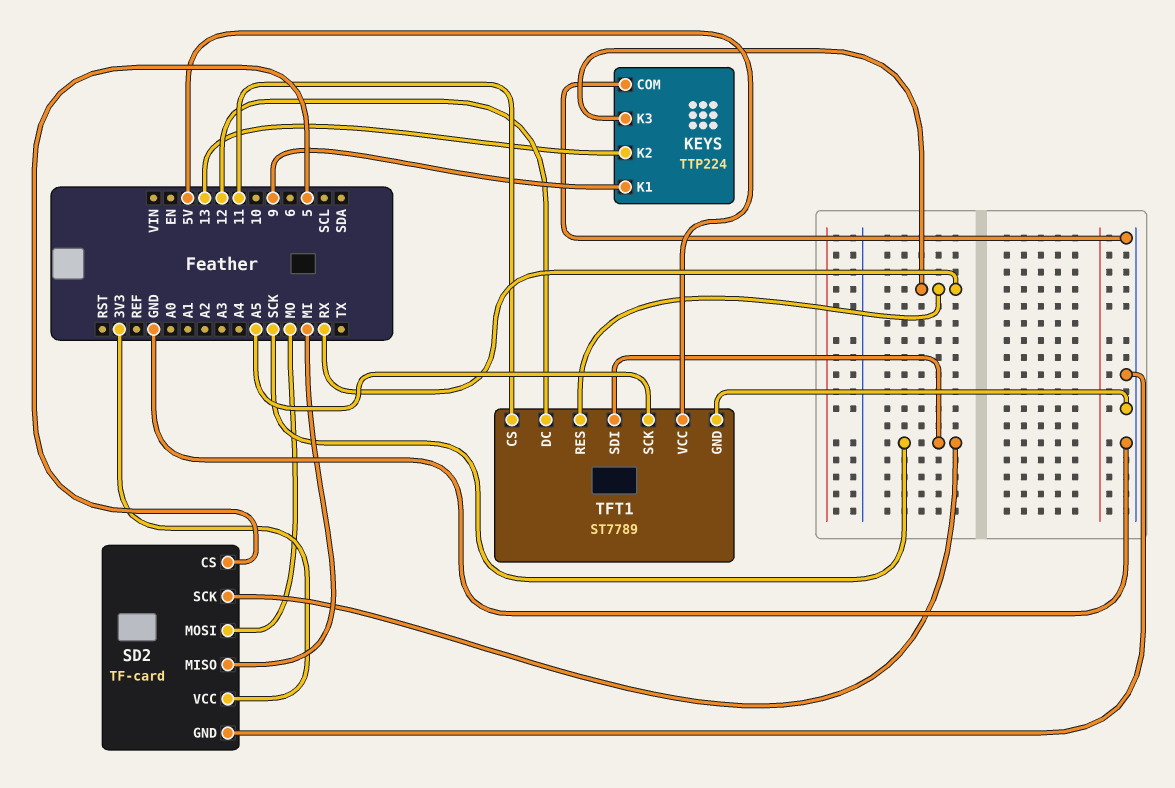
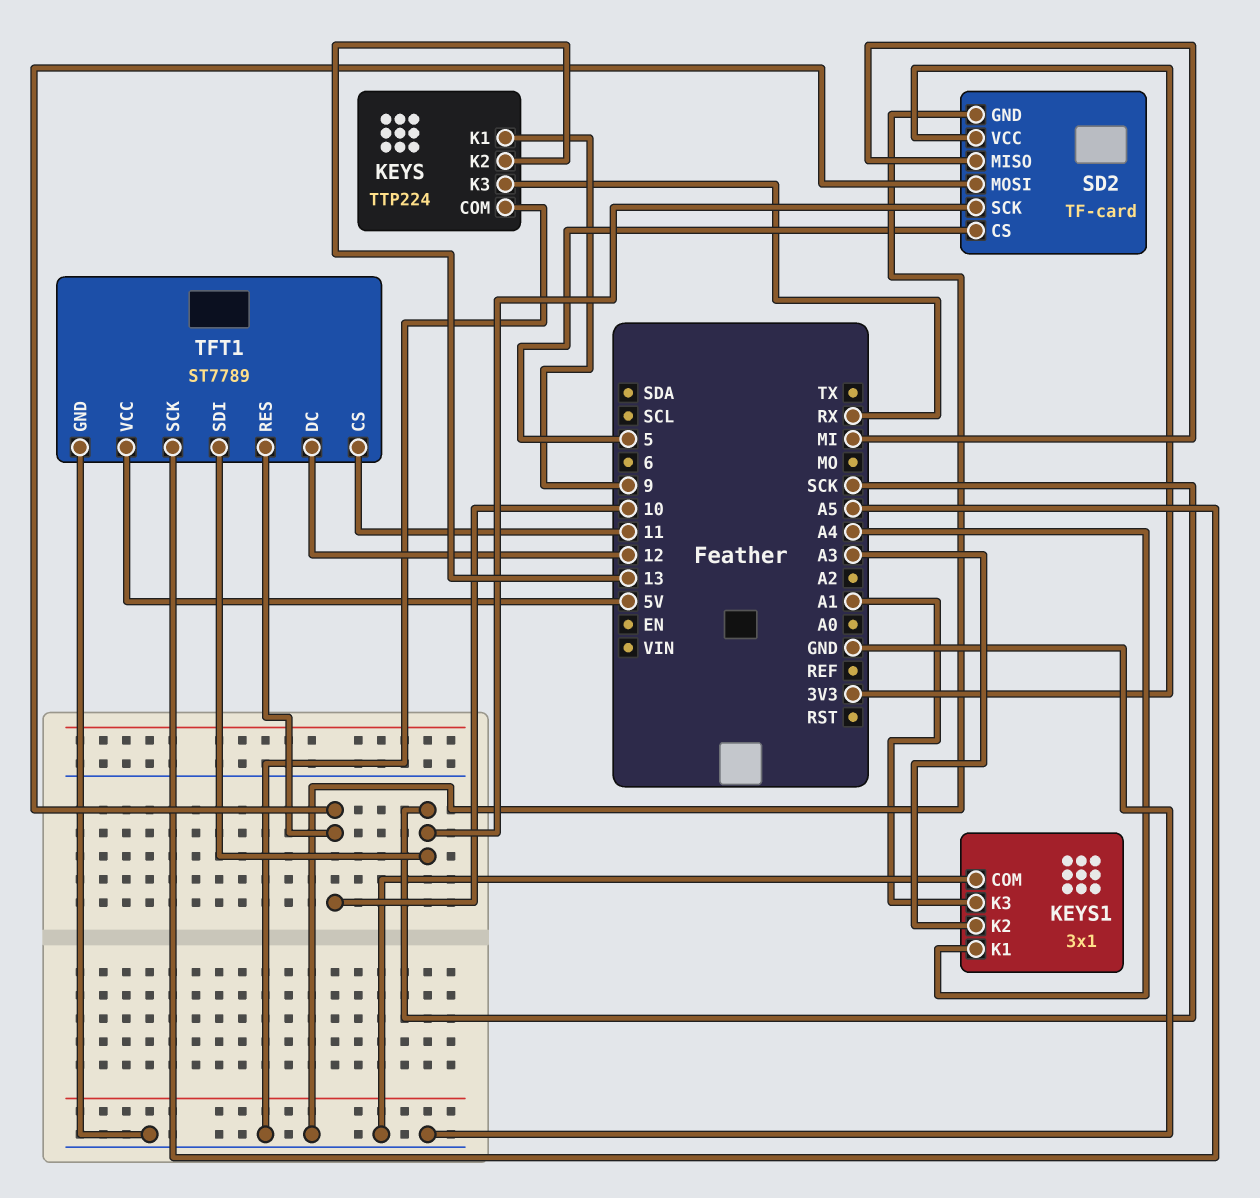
KEYS1: none -> 3x1
KEYS1 pin COM: none -> GND
KEYS1 pin K1: none -> A4
KEYS1 pin K2: none -> A3
KEYS1 pin K3: none -> A1
SD2 pin MOSI: MO -> 10
TFT1 pin RES: RX -> 10

